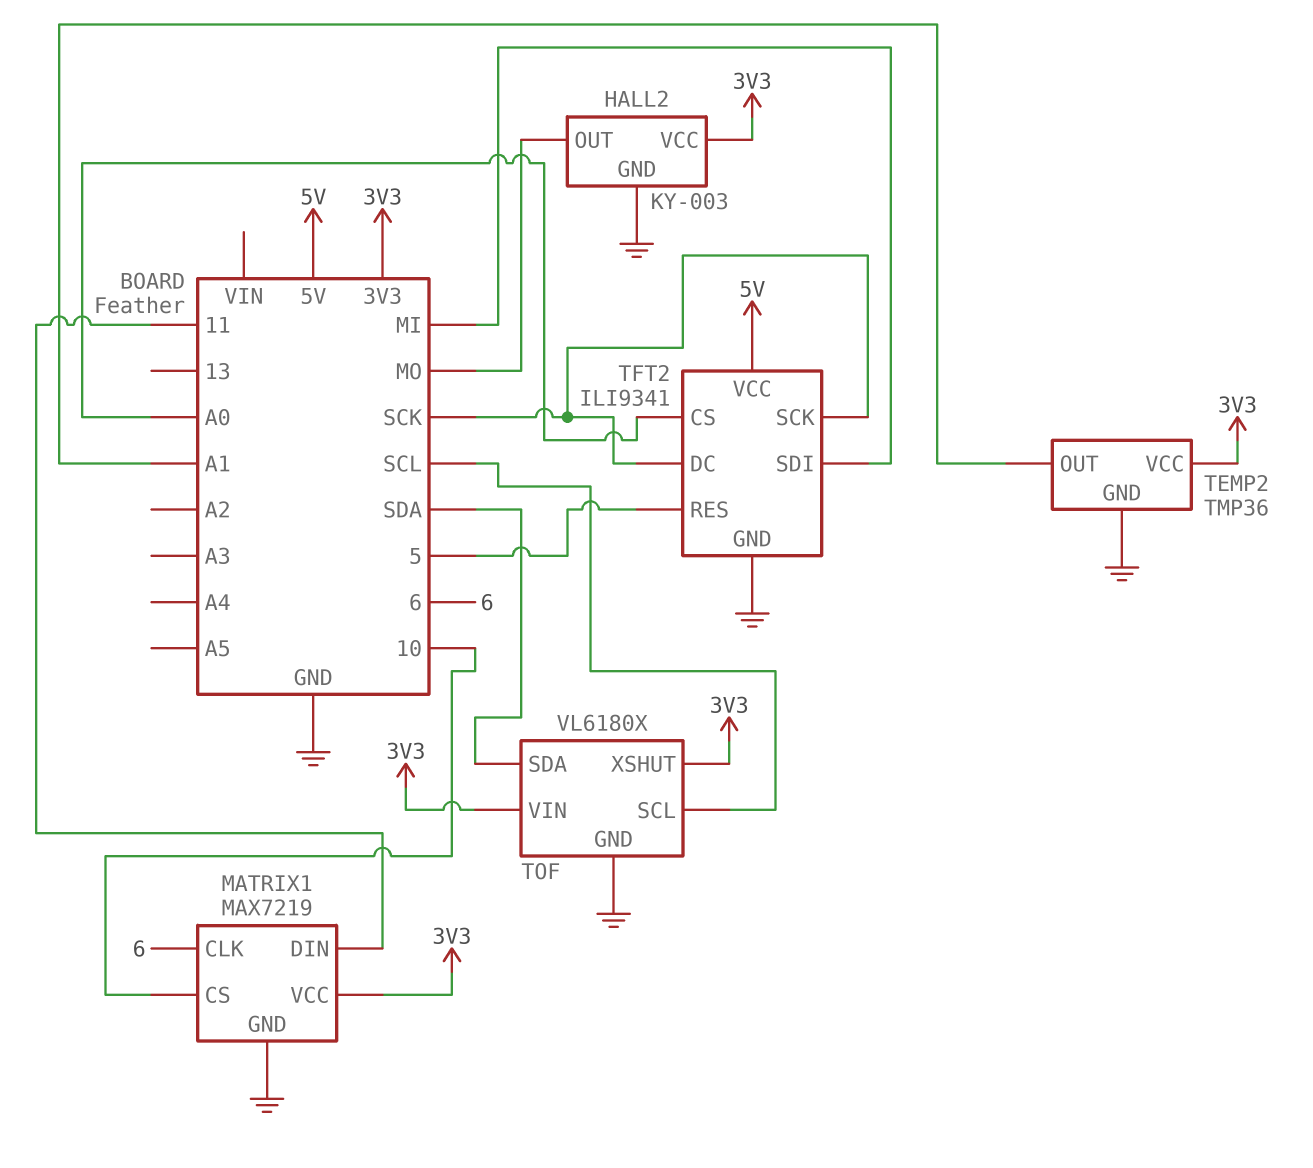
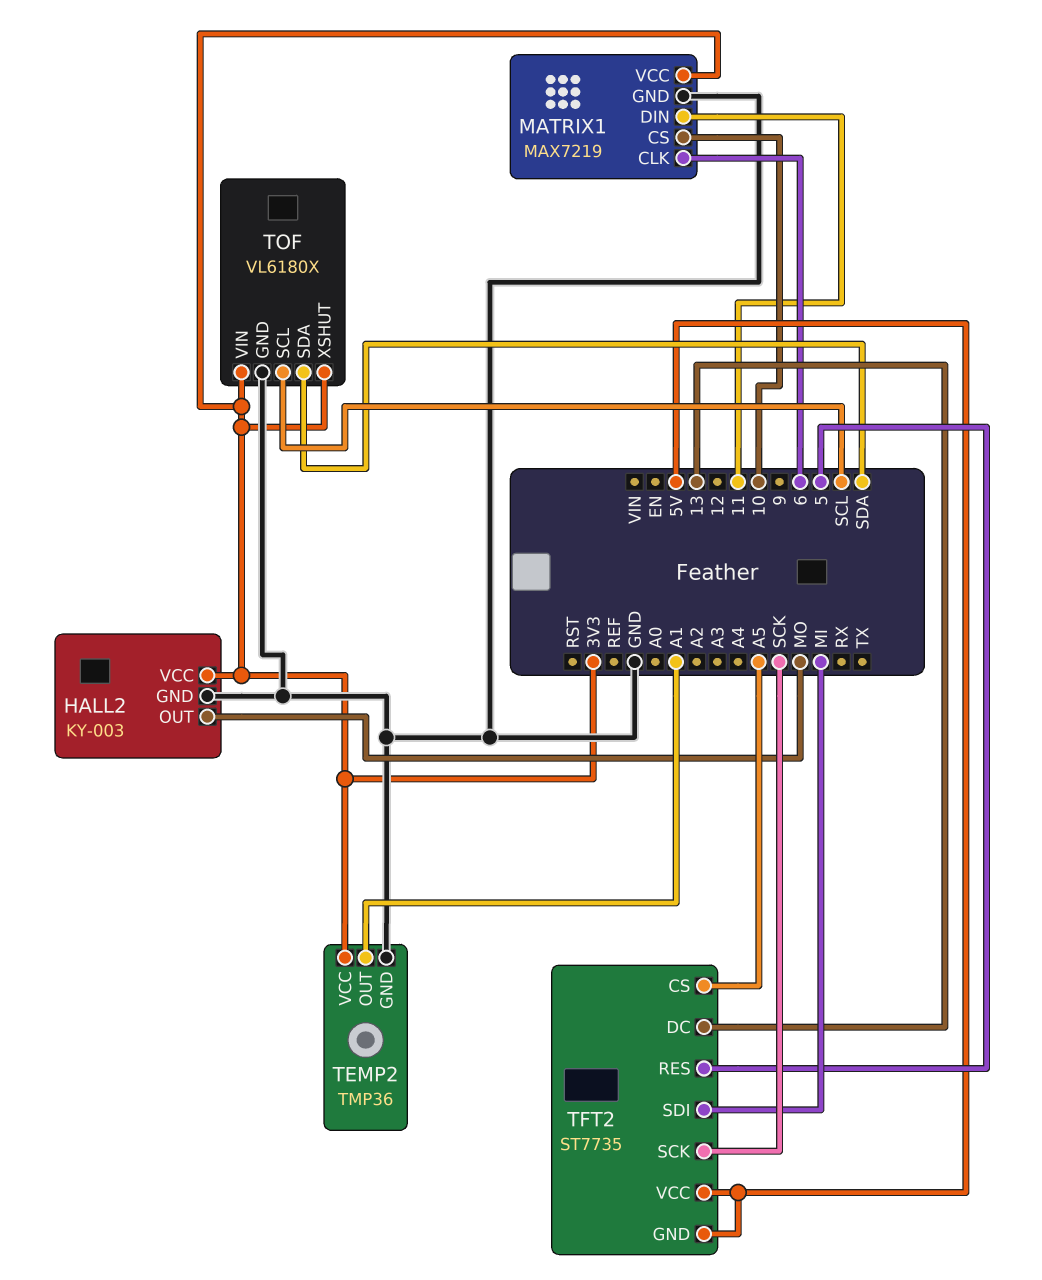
TFT2: ILI9341 -> ST7735
TFT2 pin CS: A0 -> A5
TFT2 pin DC: SCK -> 13
TFT2 pin GND: GND -> 5V

